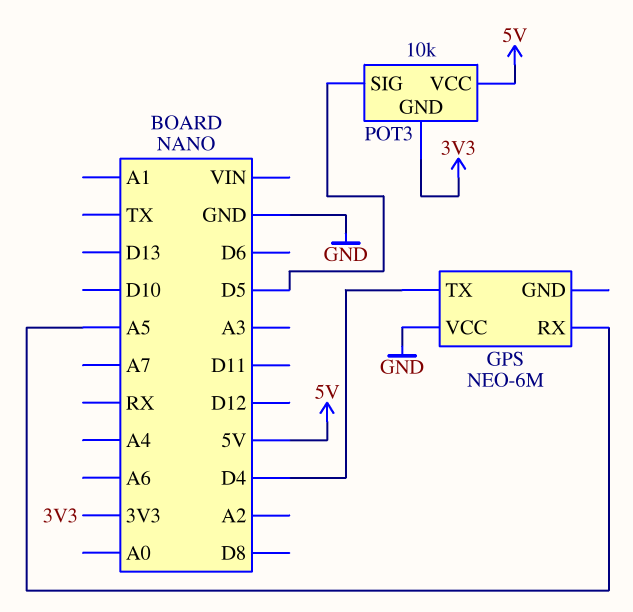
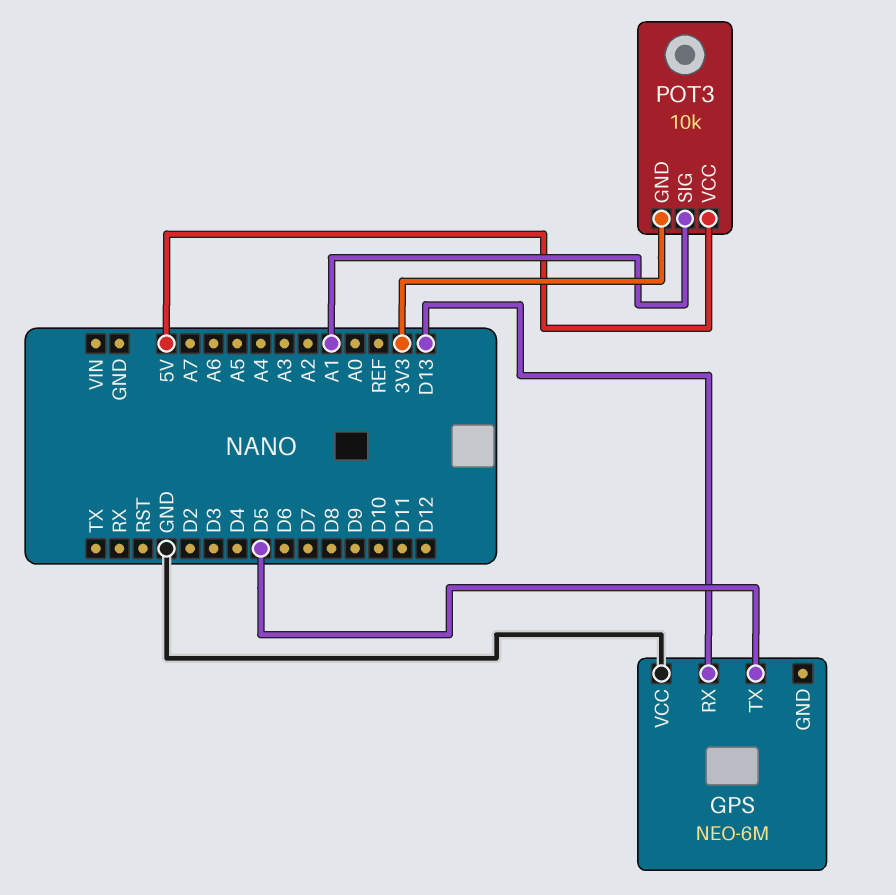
GPS pin RX: A5 -> D13
GPS pin TX: D4 -> D5
POT3 pin SIG: D5 -> A1

